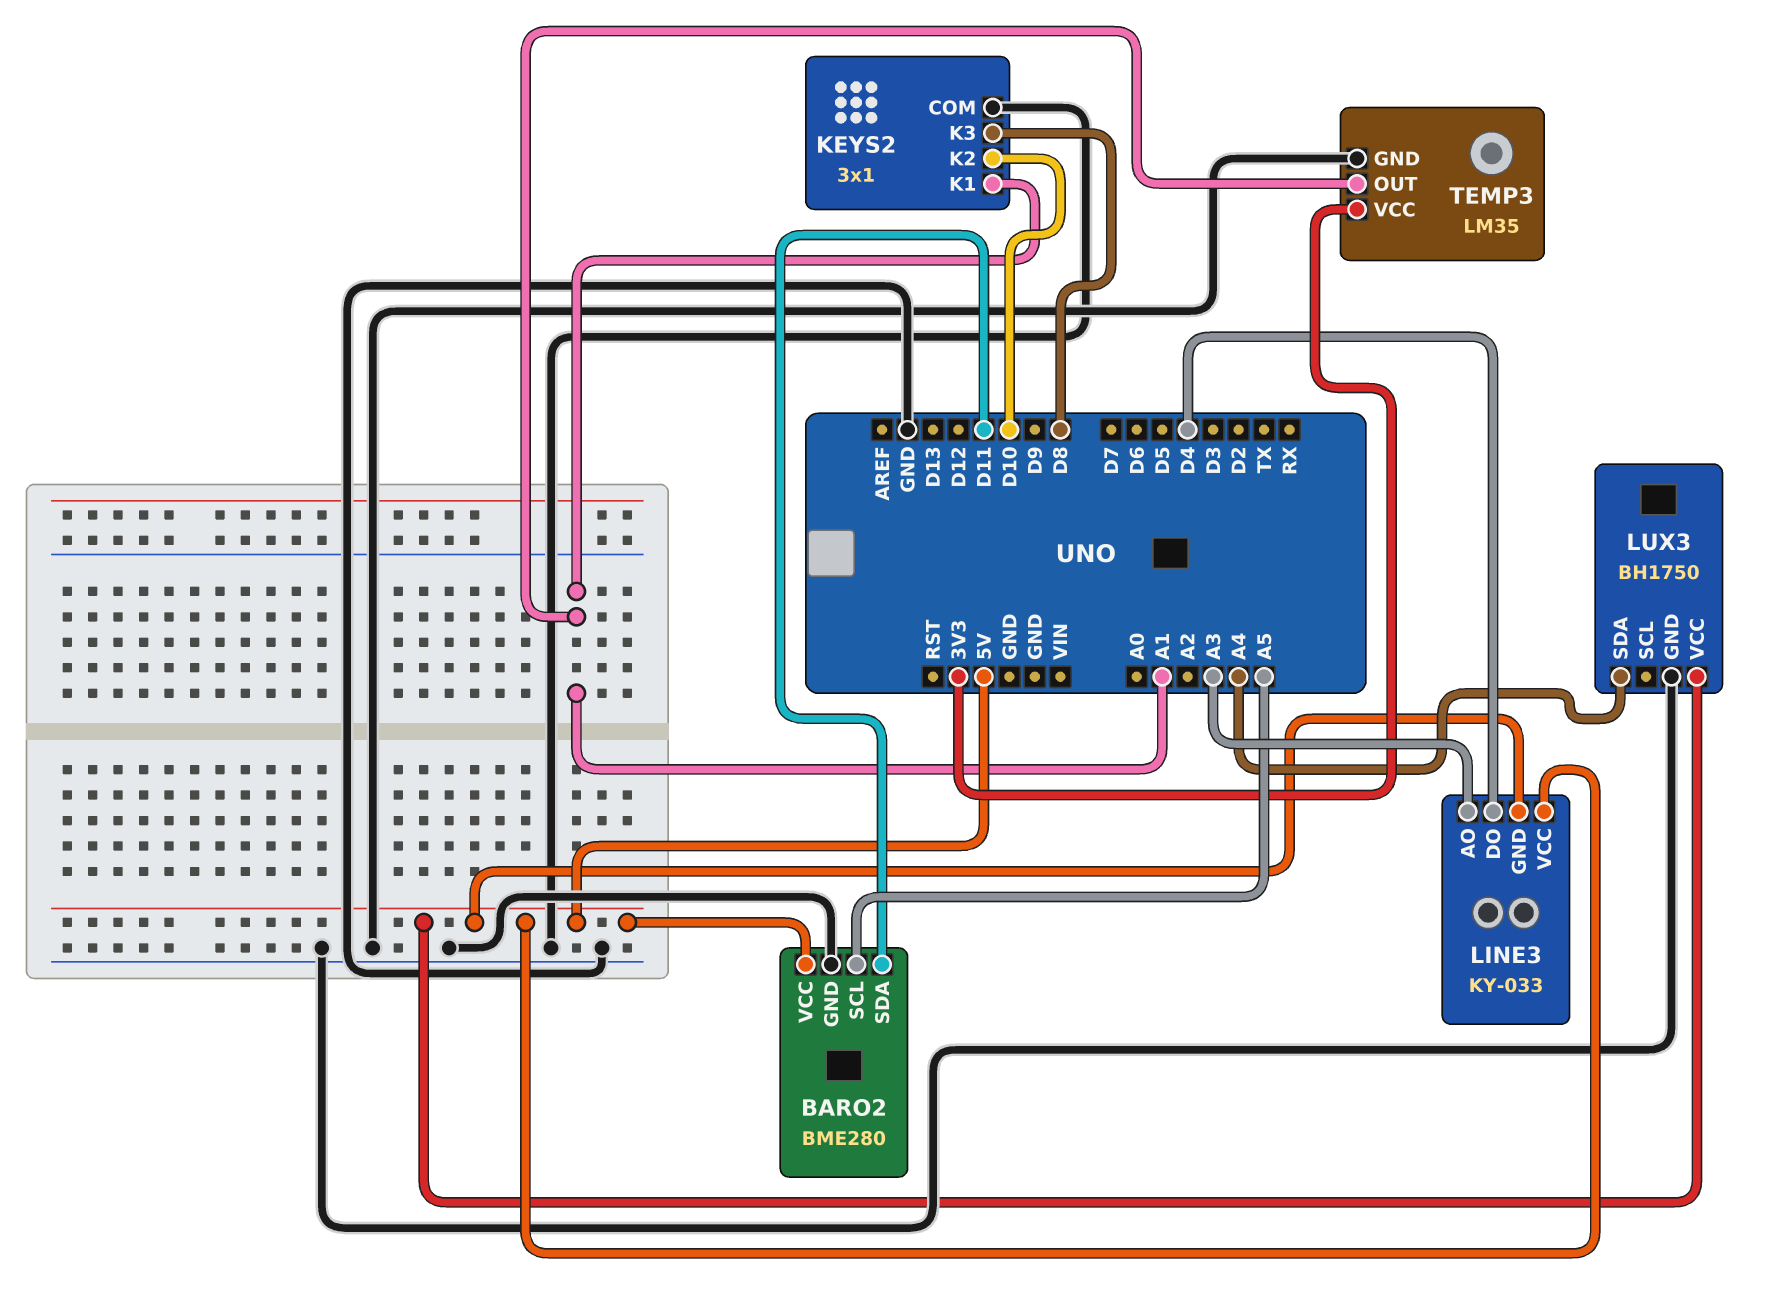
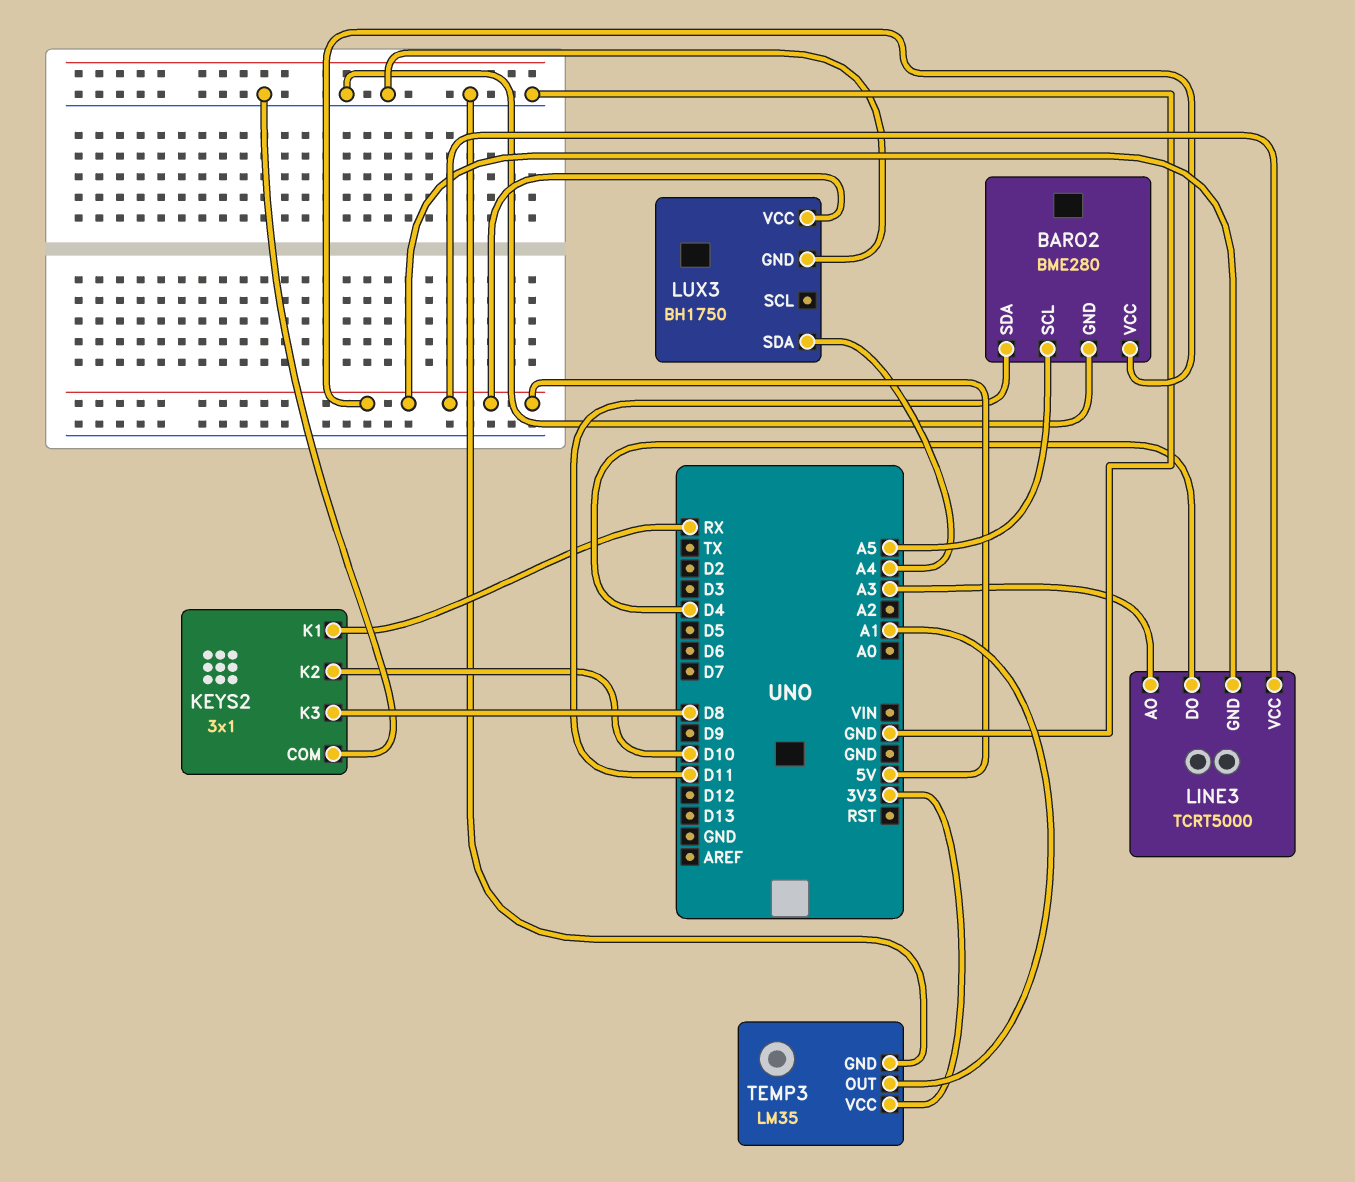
KEYS2 pin K1: A1 -> RX
LINE3: KY-033 -> TCRT5000

